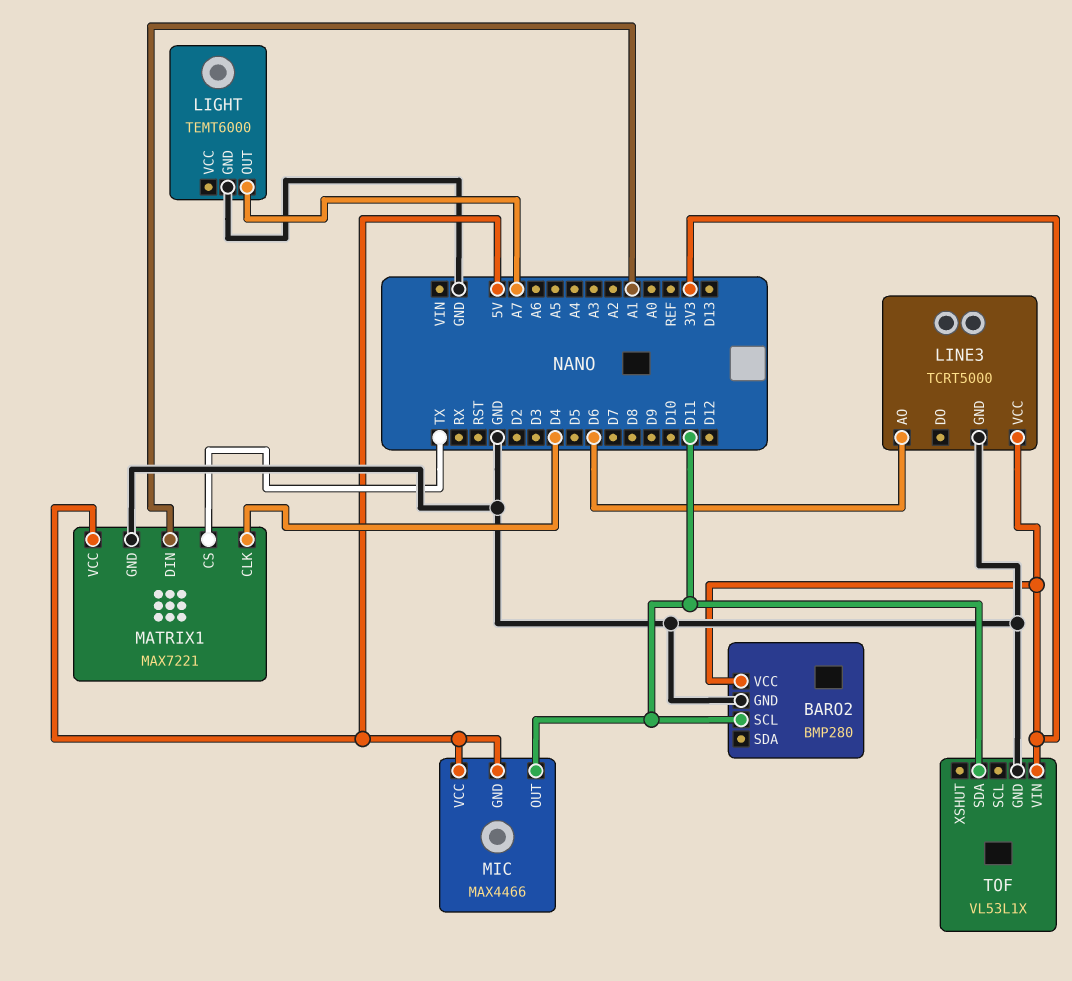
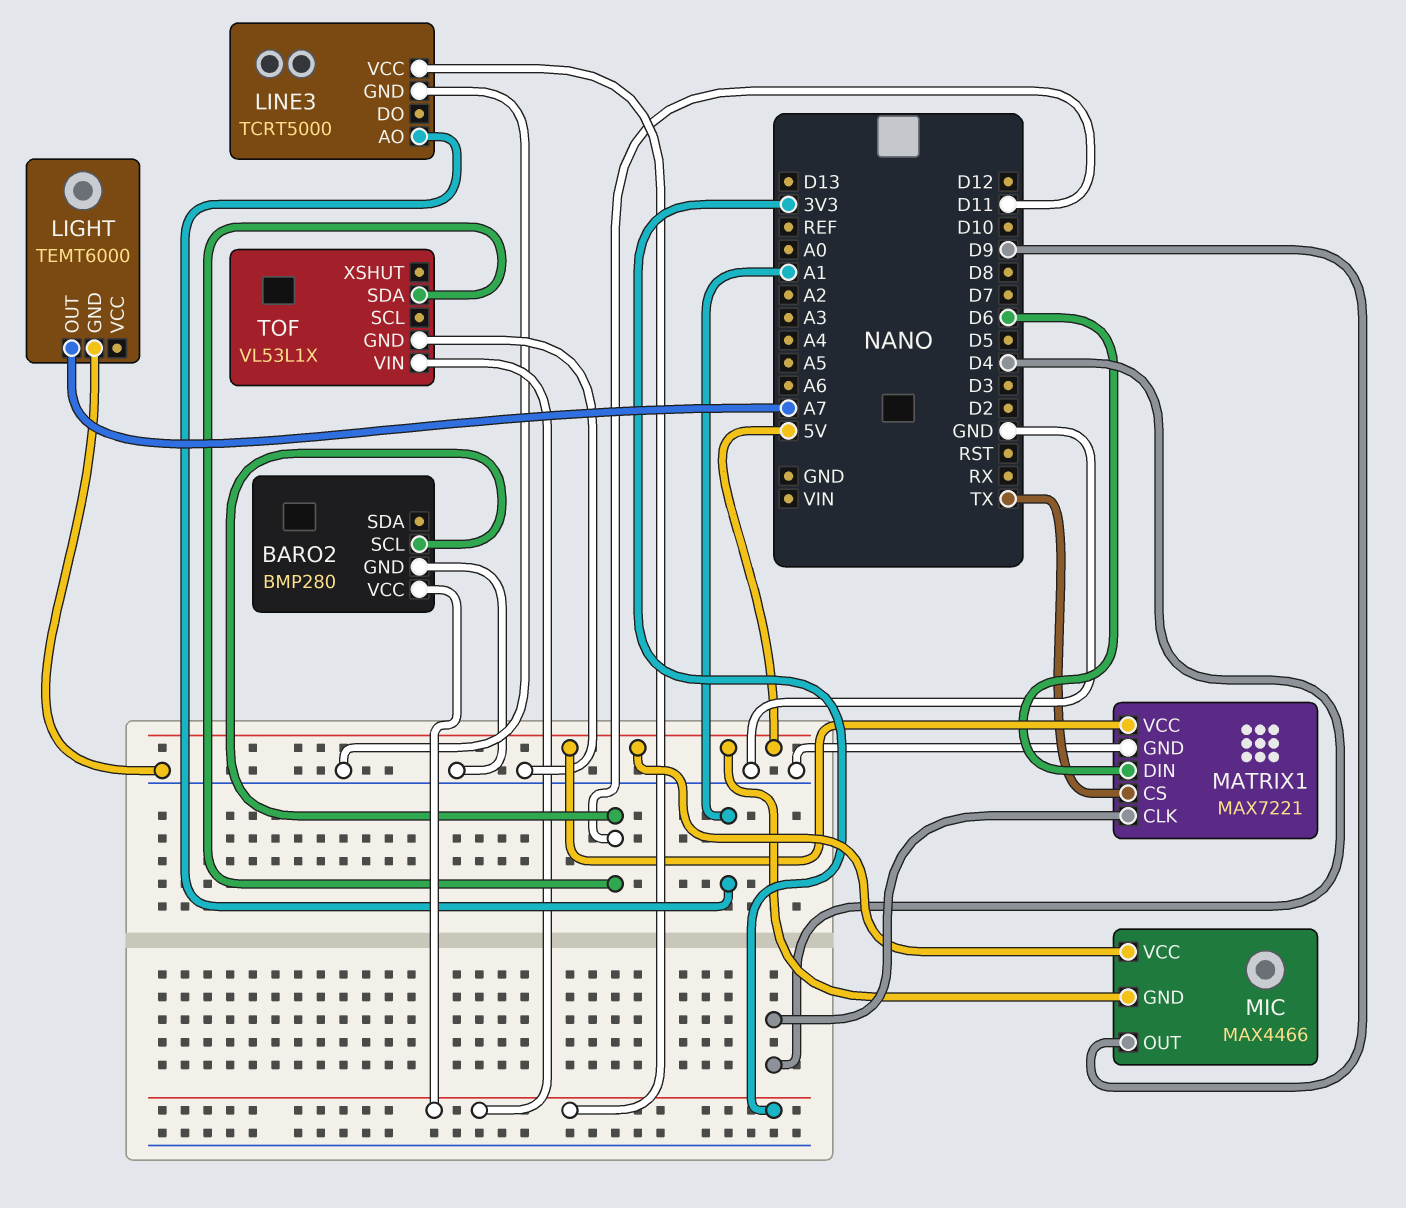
LINE3 pin AO: D6 -> A1
MATRIX1 pin DIN: A1 -> D6
MIC pin OUT: D11 -> D9

